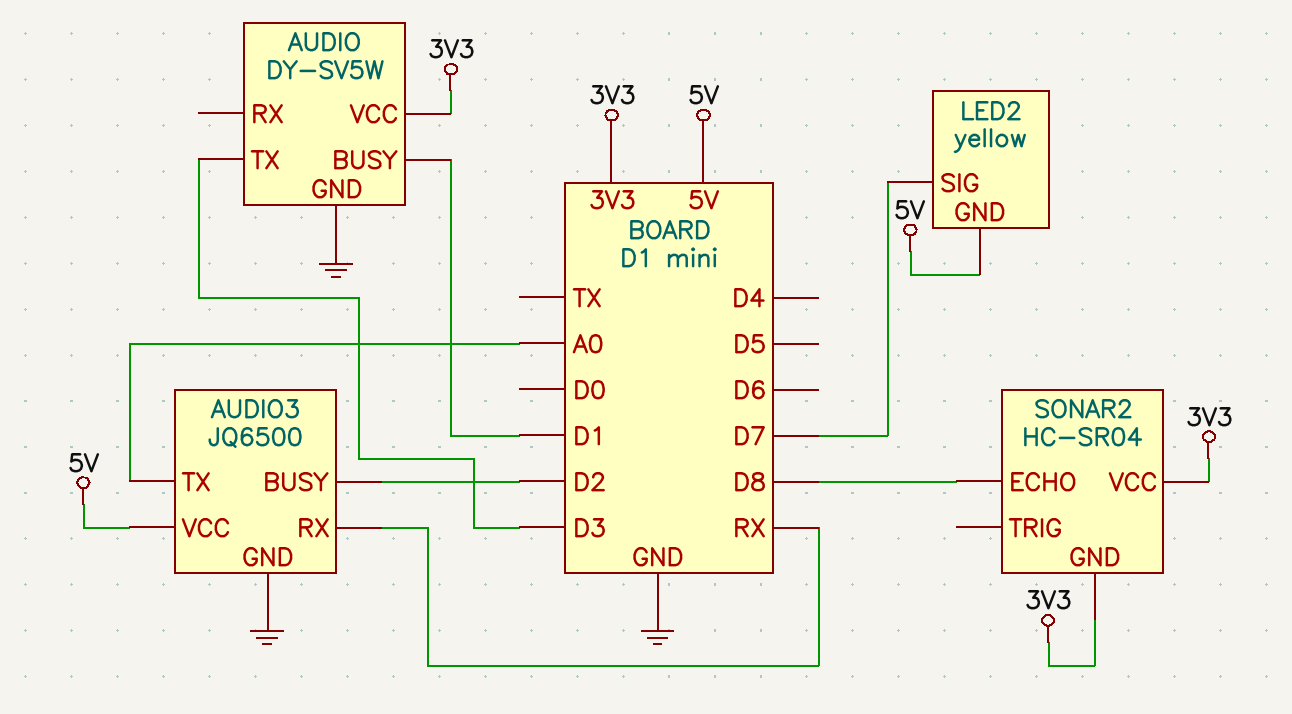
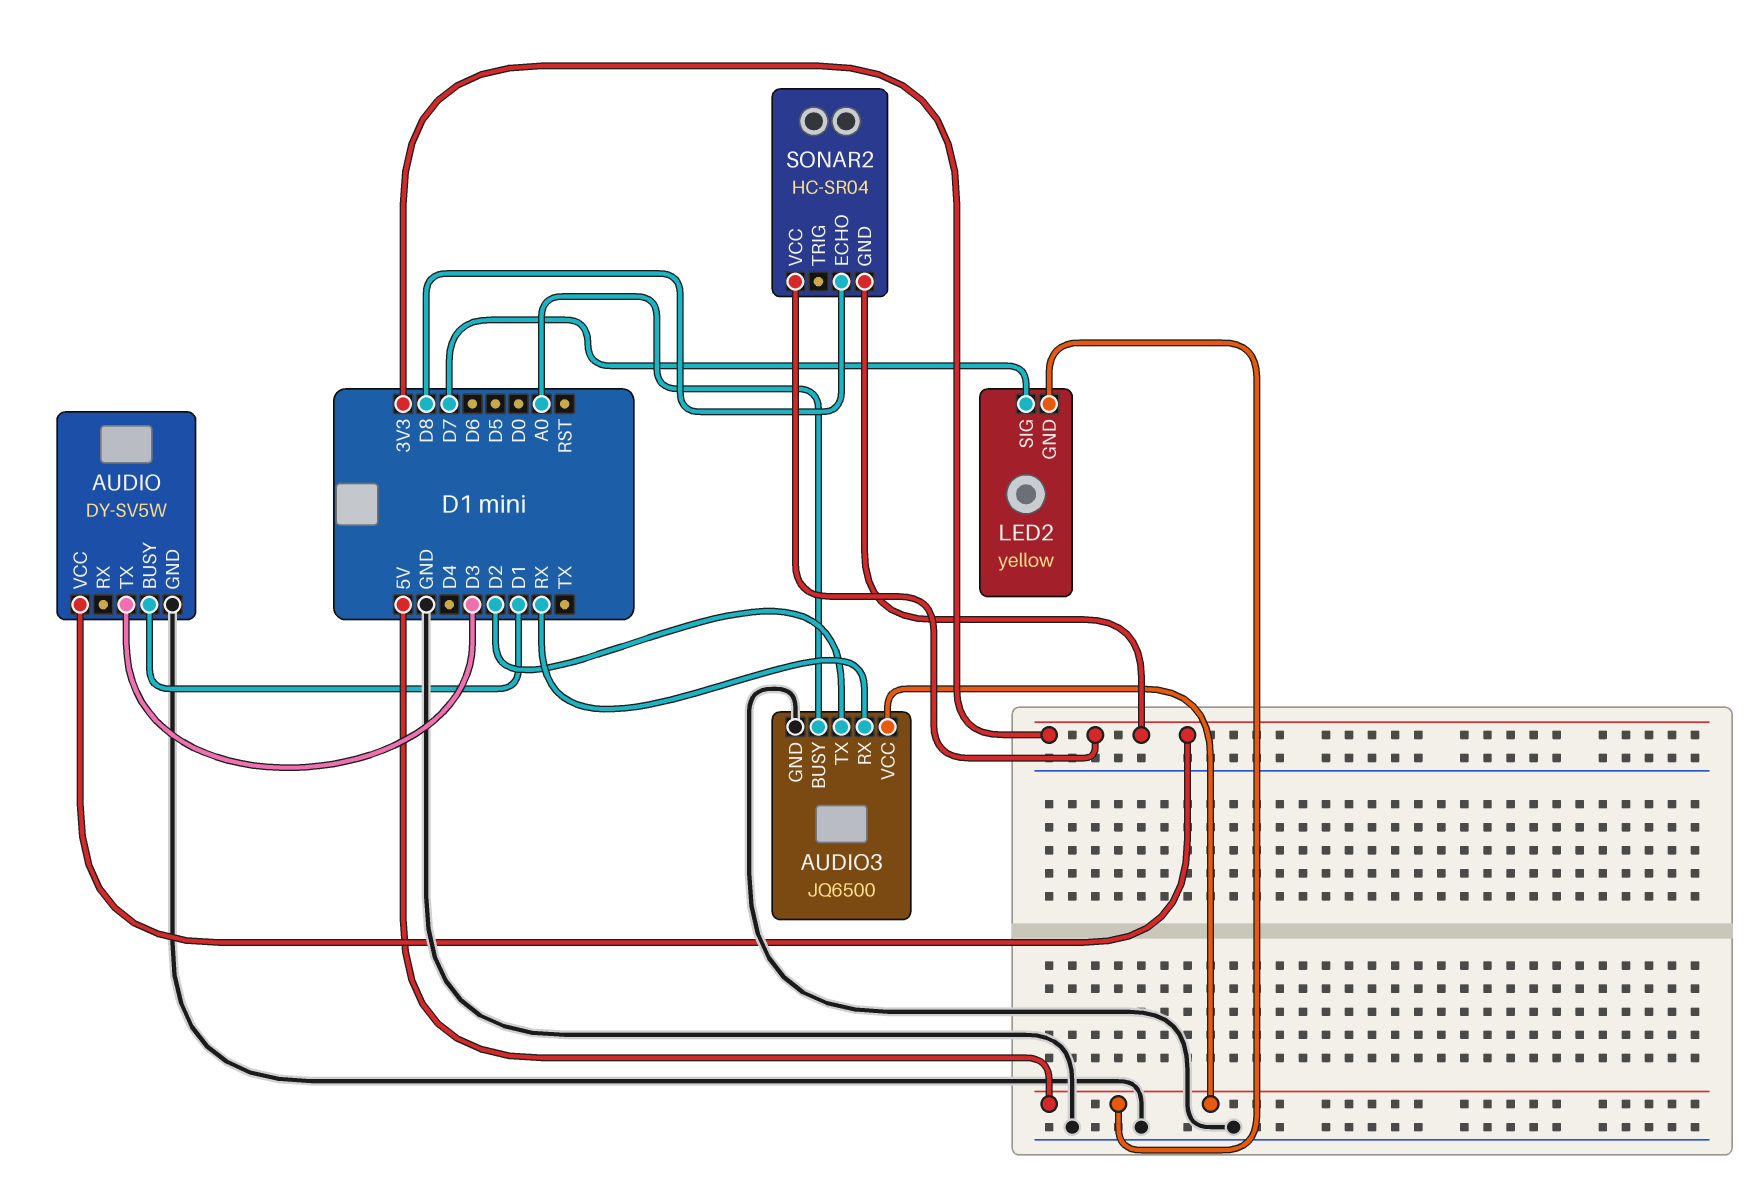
AUDIO3 pin BUSY: D2 -> A0
AUDIO3 pin TX: A0 -> D2

